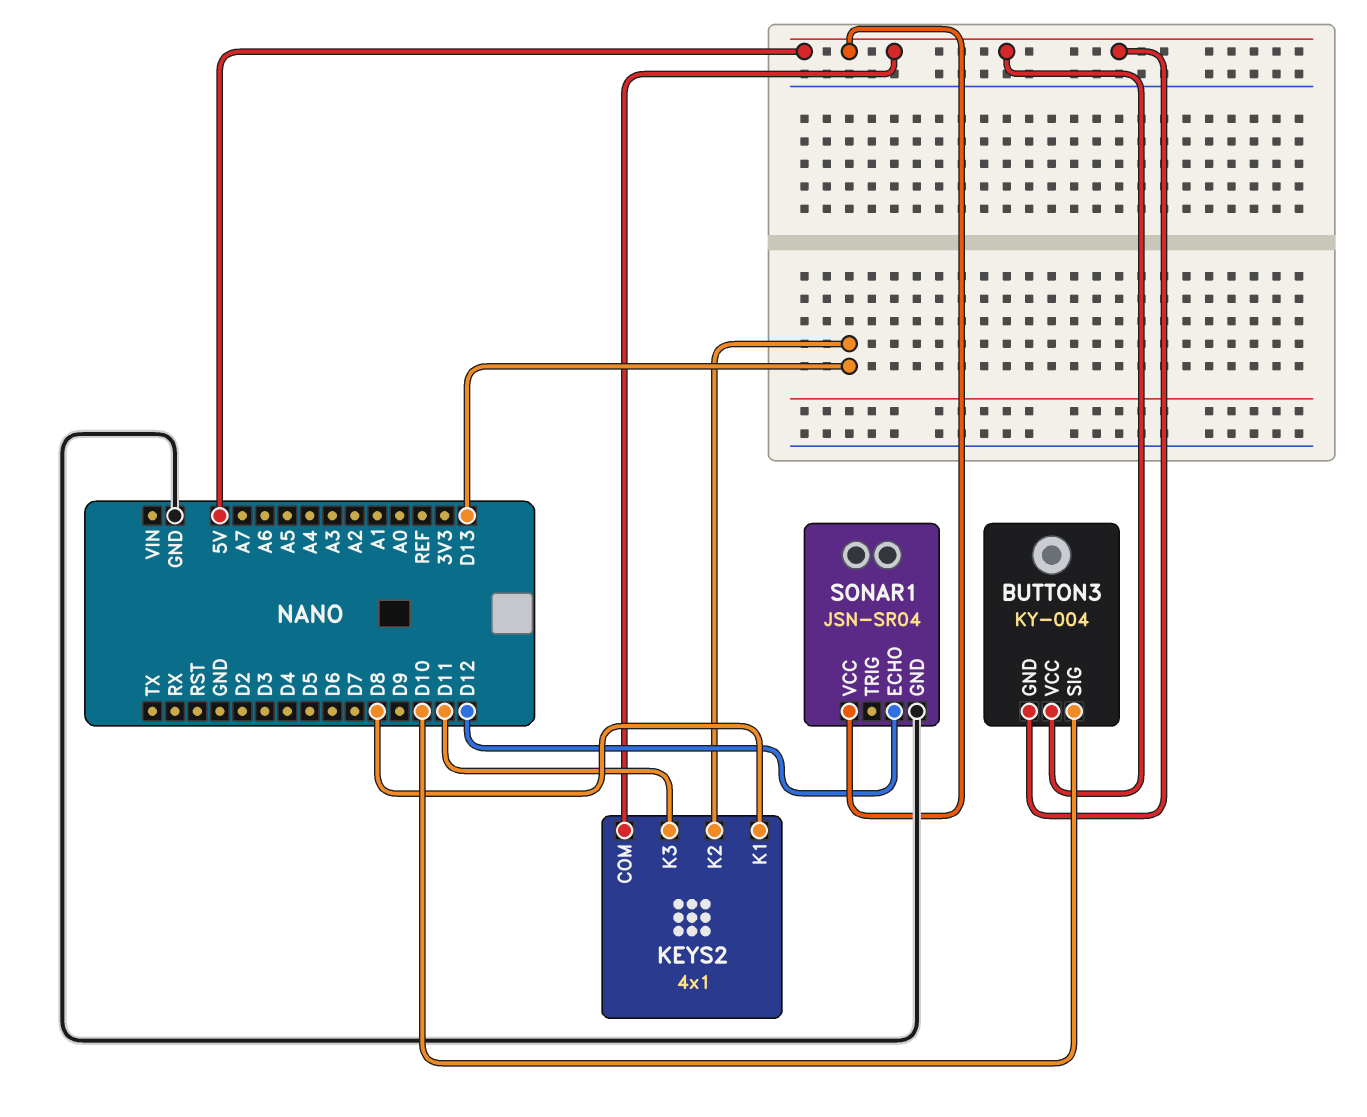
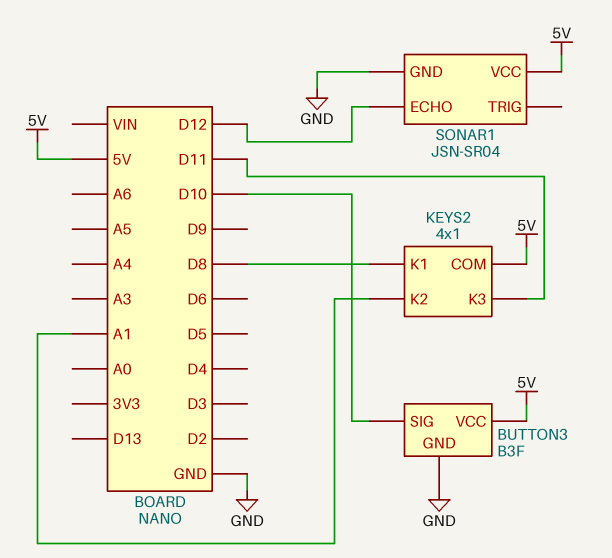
BUTTON3: KY-004 -> B3F
BUTTON3 pin GND: 5V -> GND
KEYS2 pin K2: D13 -> A1

